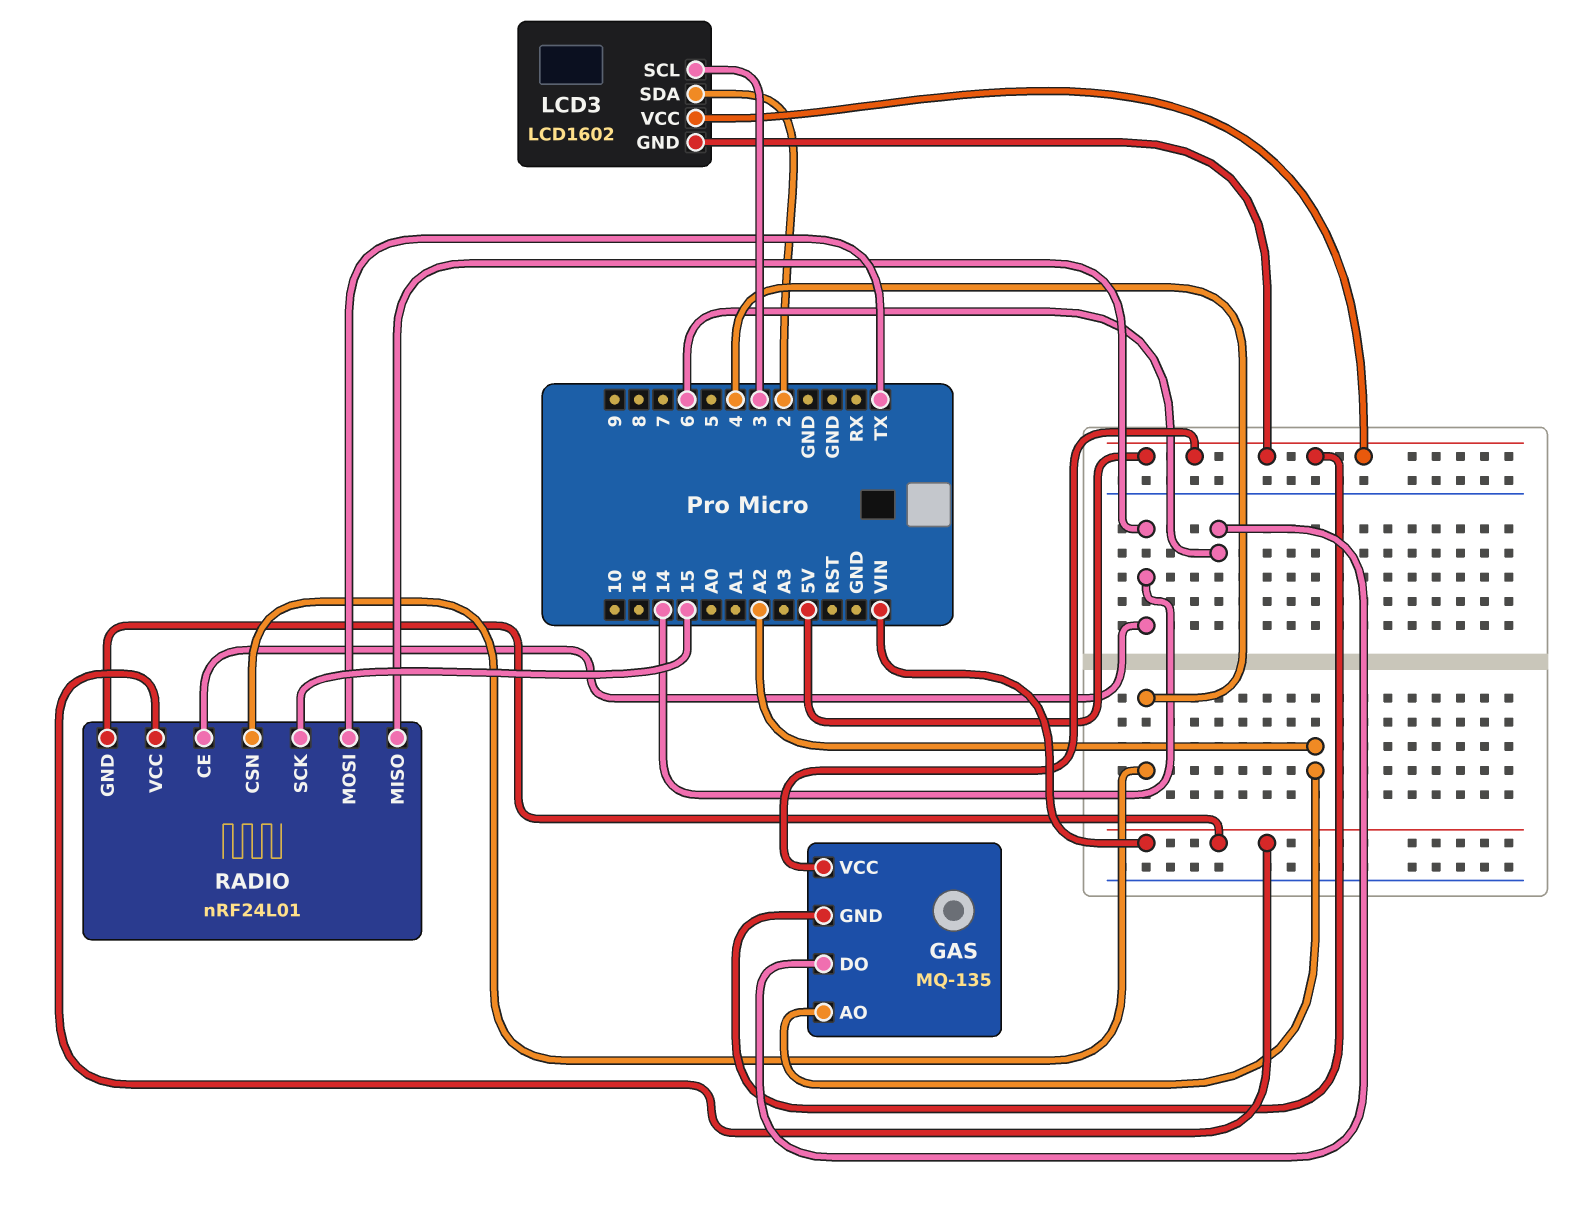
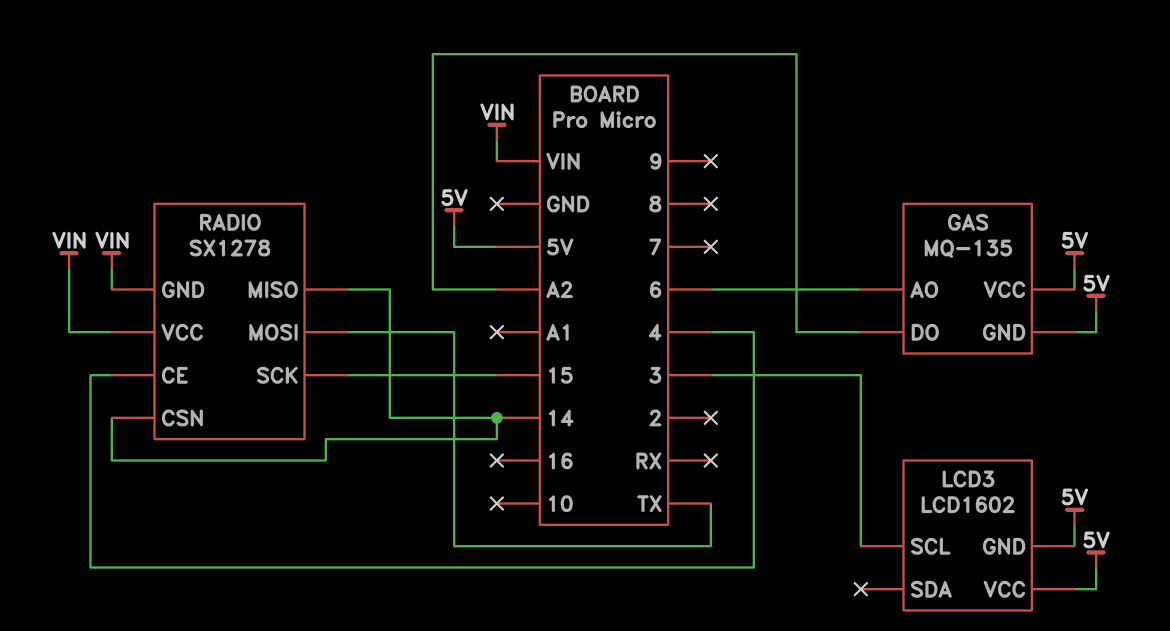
GAS pin AO: A2 -> 6
GAS pin DO: 6 -> A2
LCD3 pin SDA: 2 -> none
RADIO: nRF24L01 -> SX1278
RADIO pin CE: 14 -> 4
RADIO pin CSN: 4 -> 14

